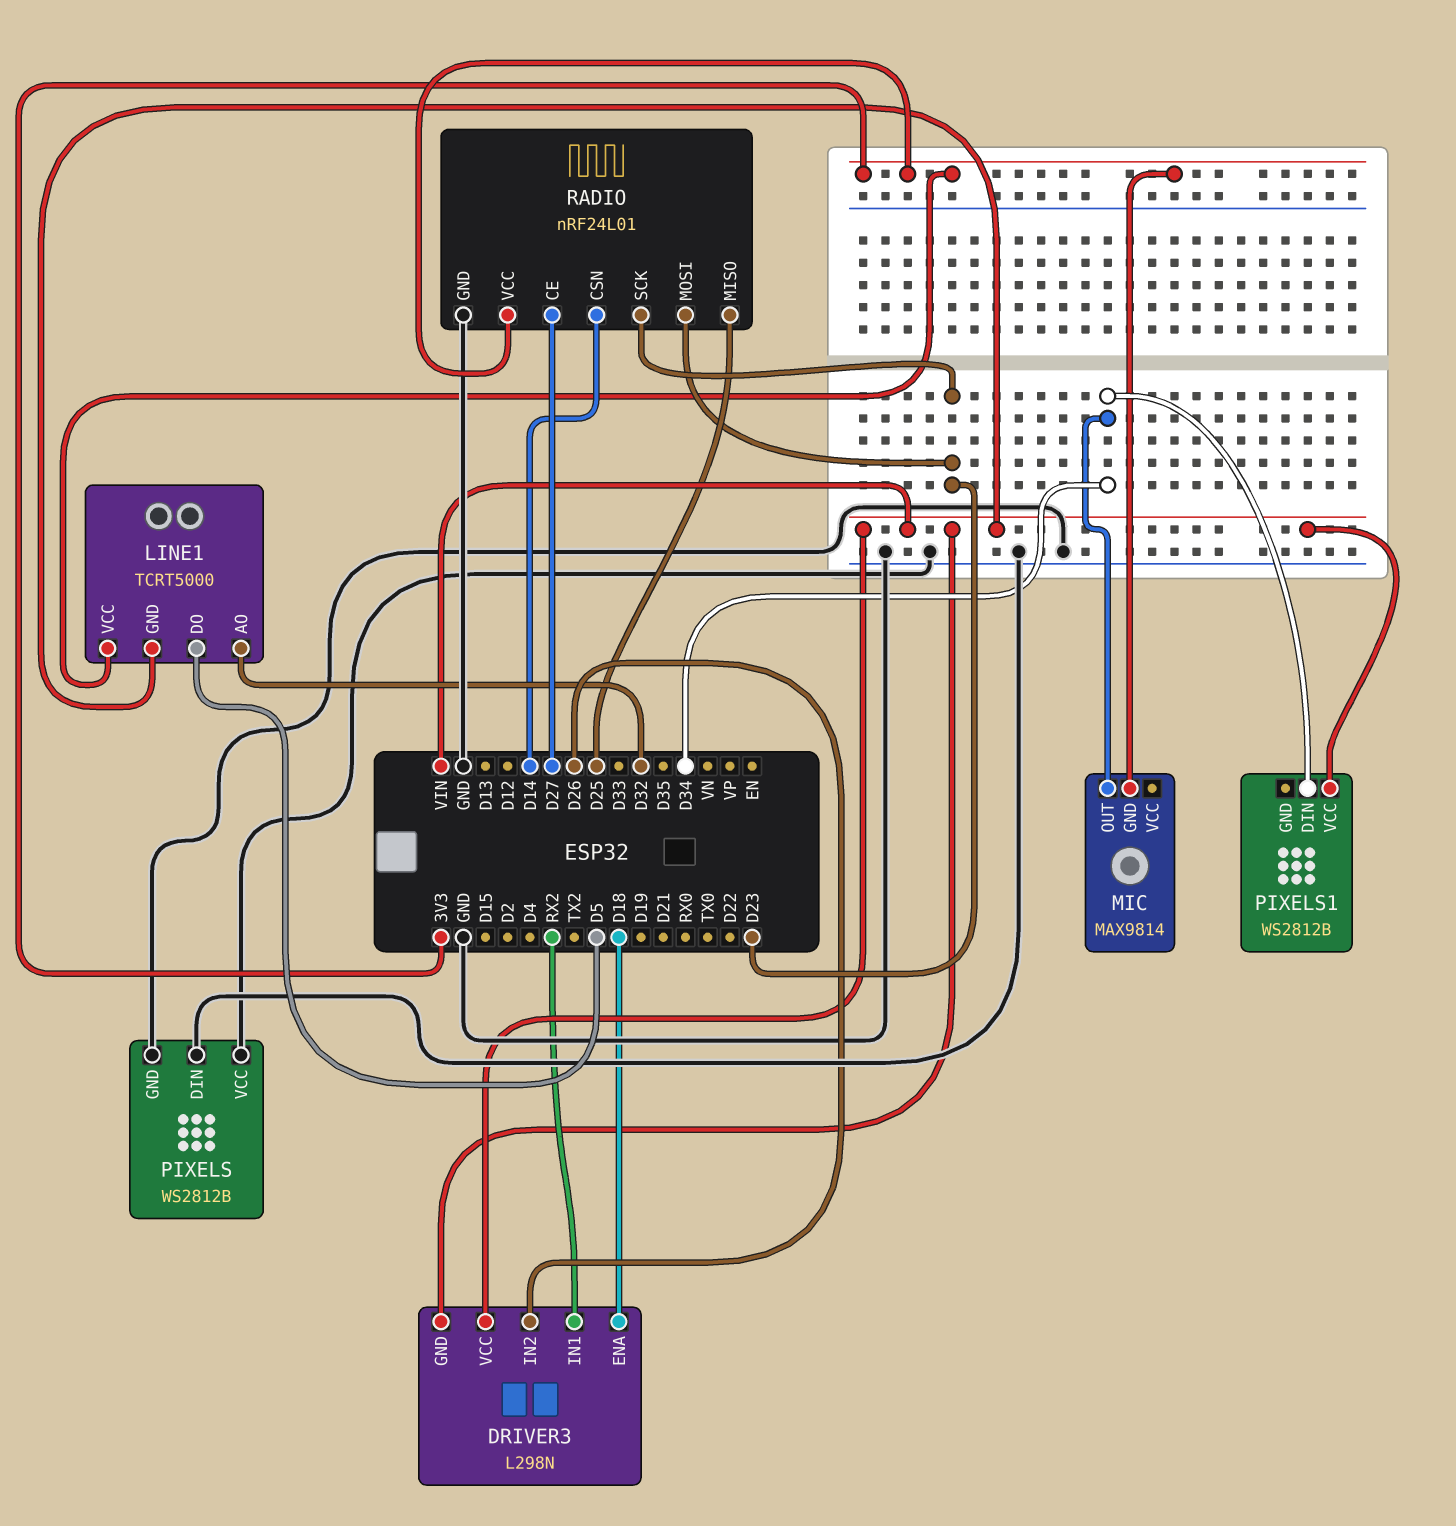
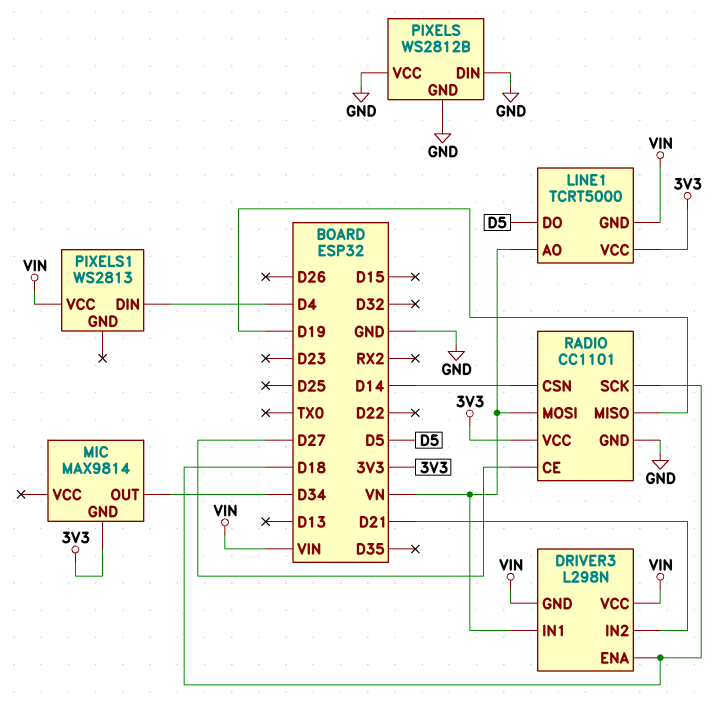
DRIVER3 pin IN1: RX2 -> VN
DRIVER3 pin IN2: D26 -> D21
LINE1 pin AO: D32 -> VN
PIXELS1: WS2812B -> WS2813
PIXELS1 pin DIN: D34 -> D4
RADIO: nRF24L01 -> CC1101
RADIO pin MISO: D25 -> D19
RADIO pin MOSI: D23 -> VN
RADIO pin SCK: D23 -> D18

